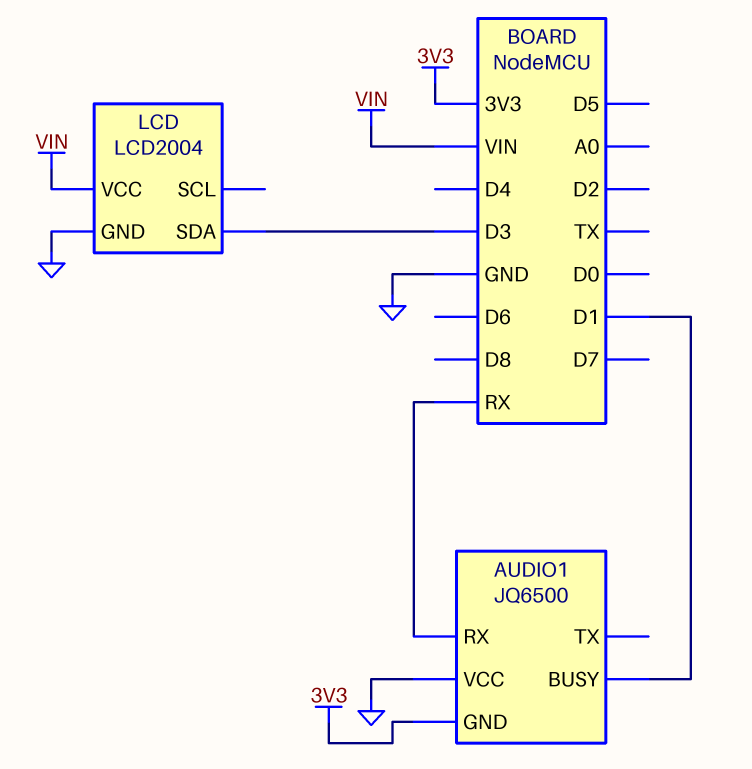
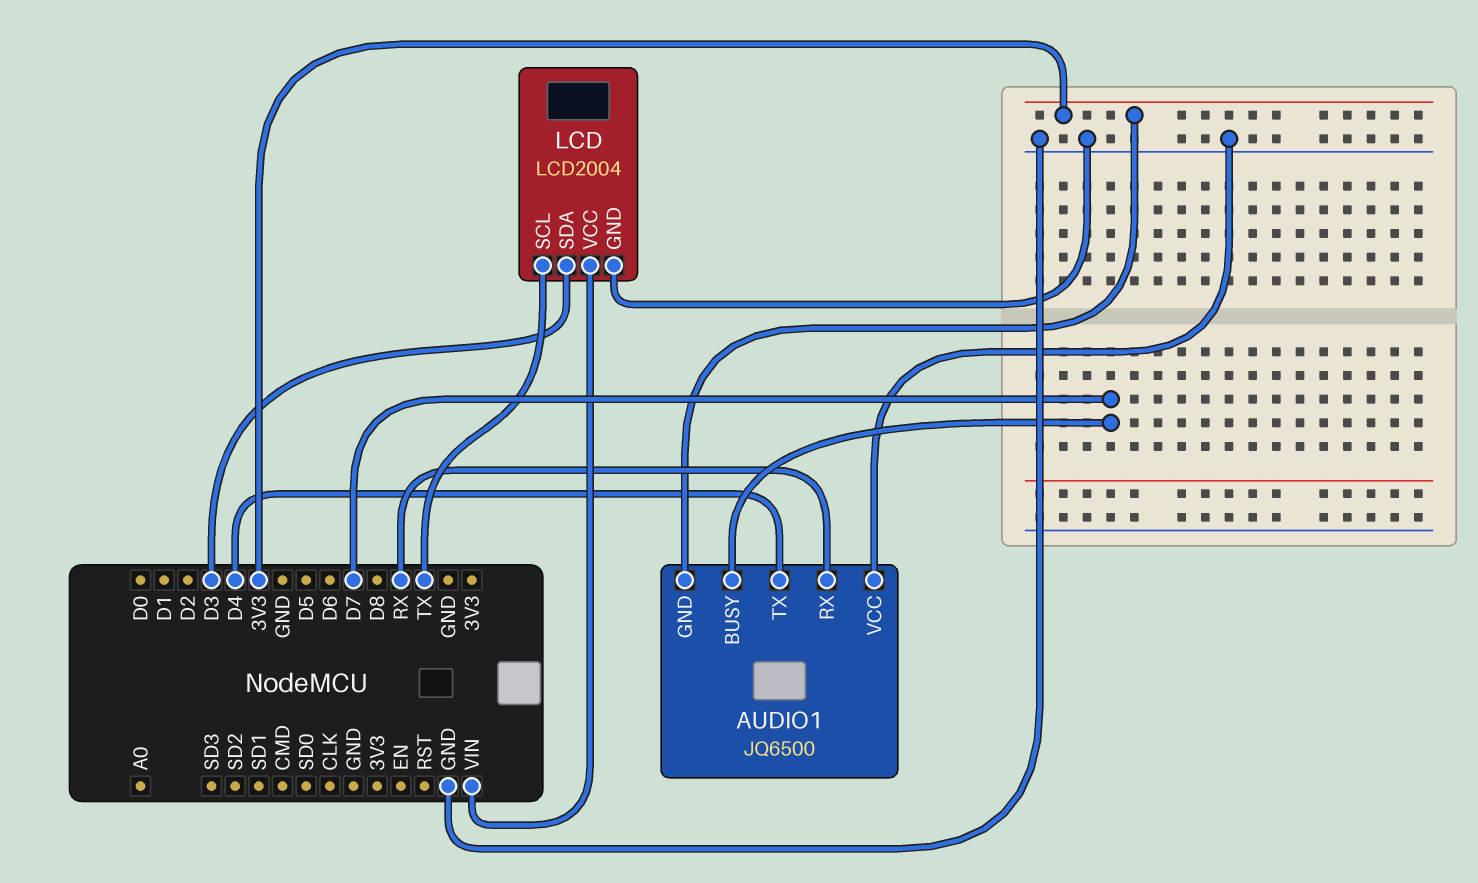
AUDIO1 pin BUSY: D1 -> D7
AUDIO1 pin TX: none -> D4
LCD pin SCL: none -> TX

